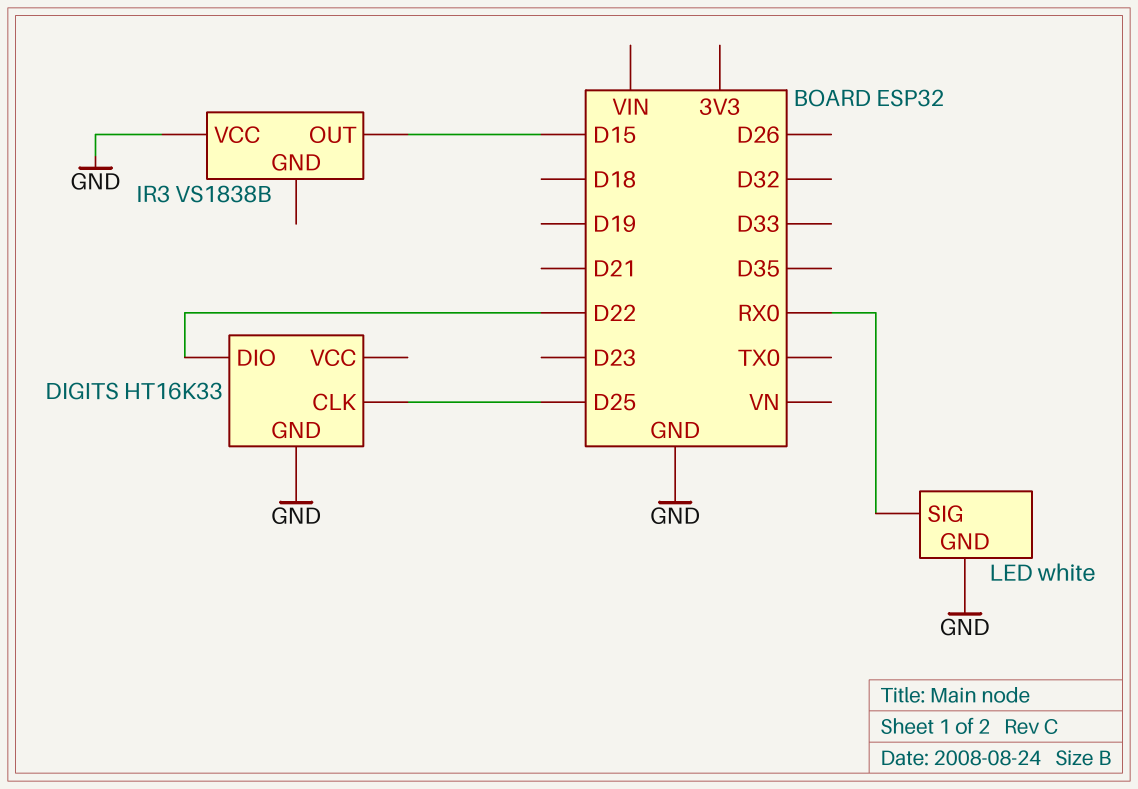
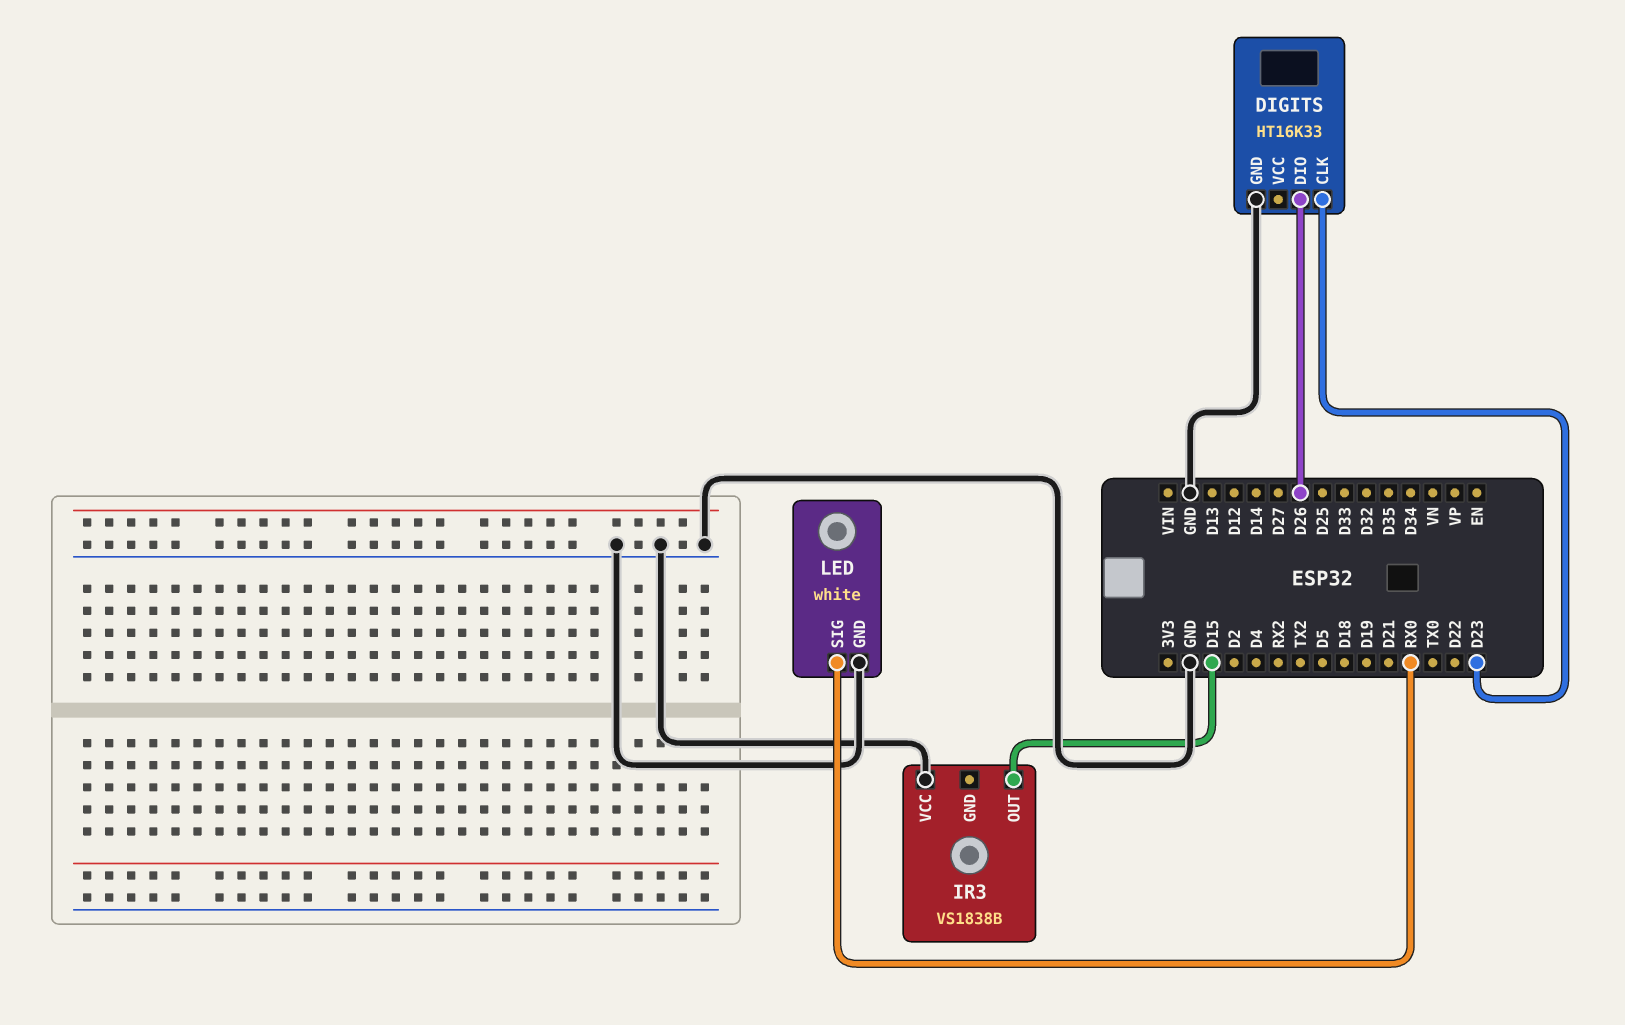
DIGITS pin CLK: D25 -> D23
DIGITS pin DIO: D22 -> D26

